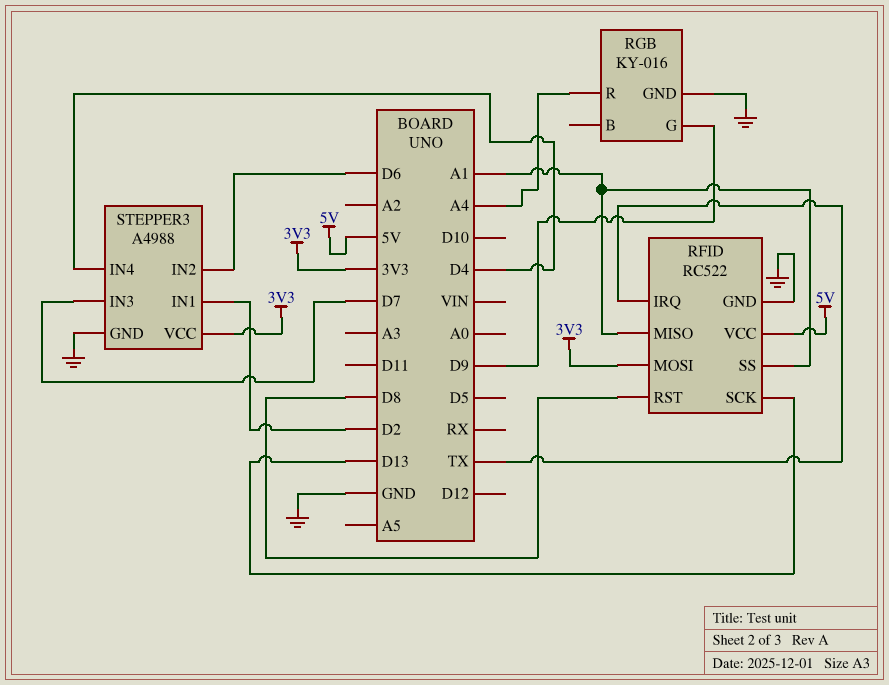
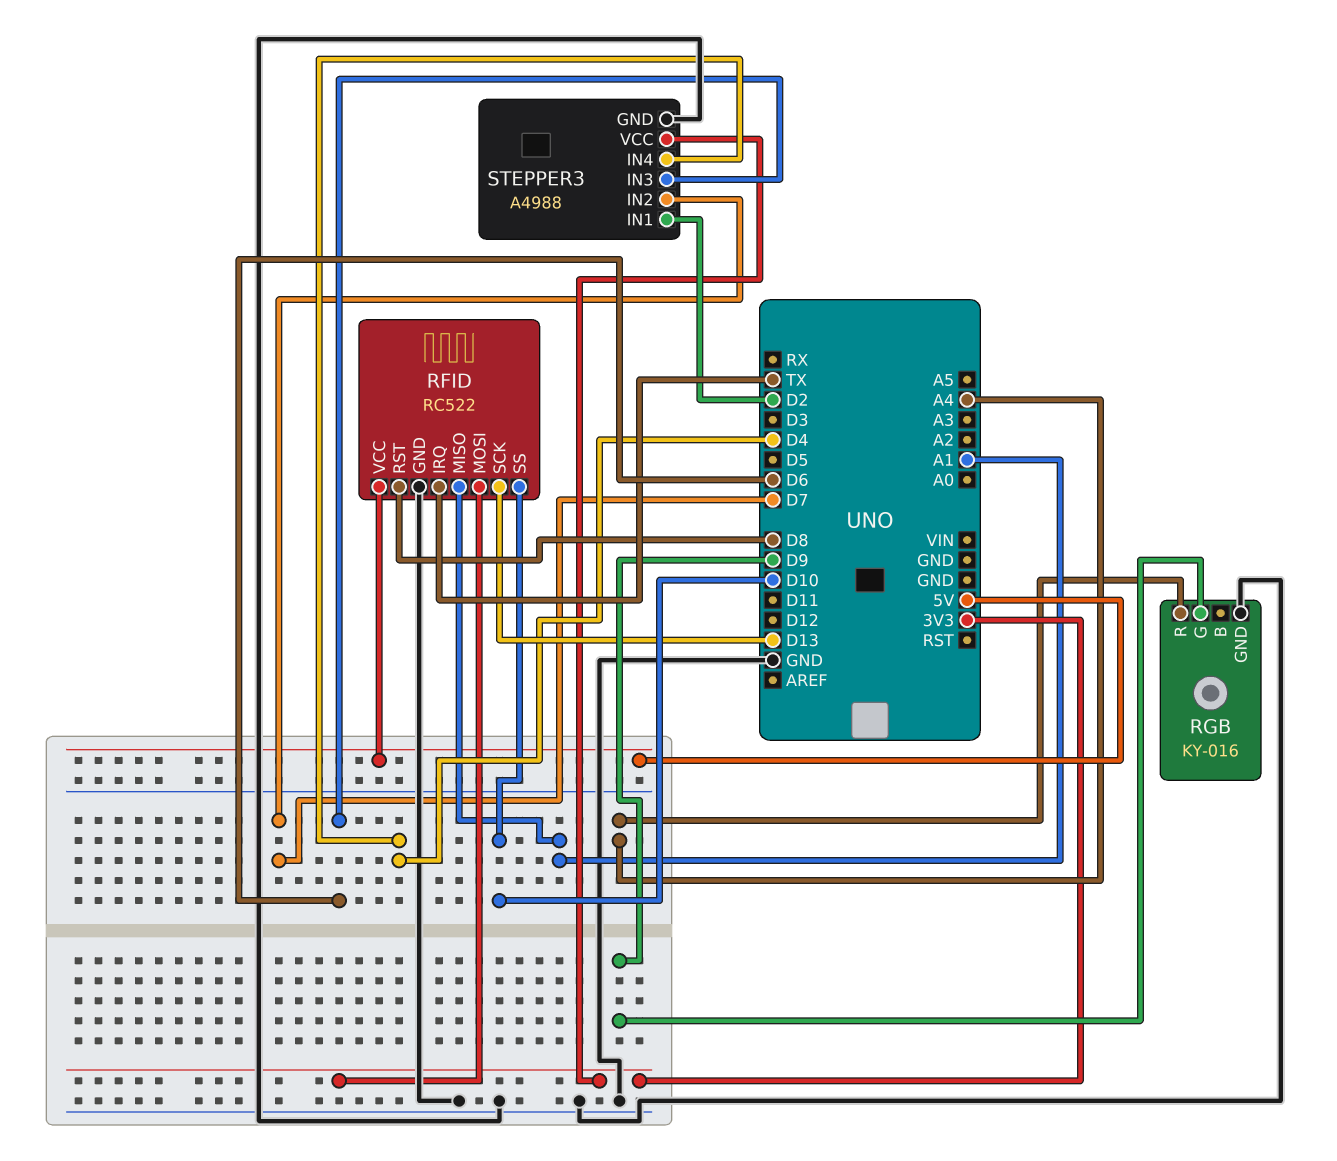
RFID pin SS: A1 -> D10
STEPPER3 pin IN2: D6 -> D7
STEPPER3 pin IN3: D7 -> D6

